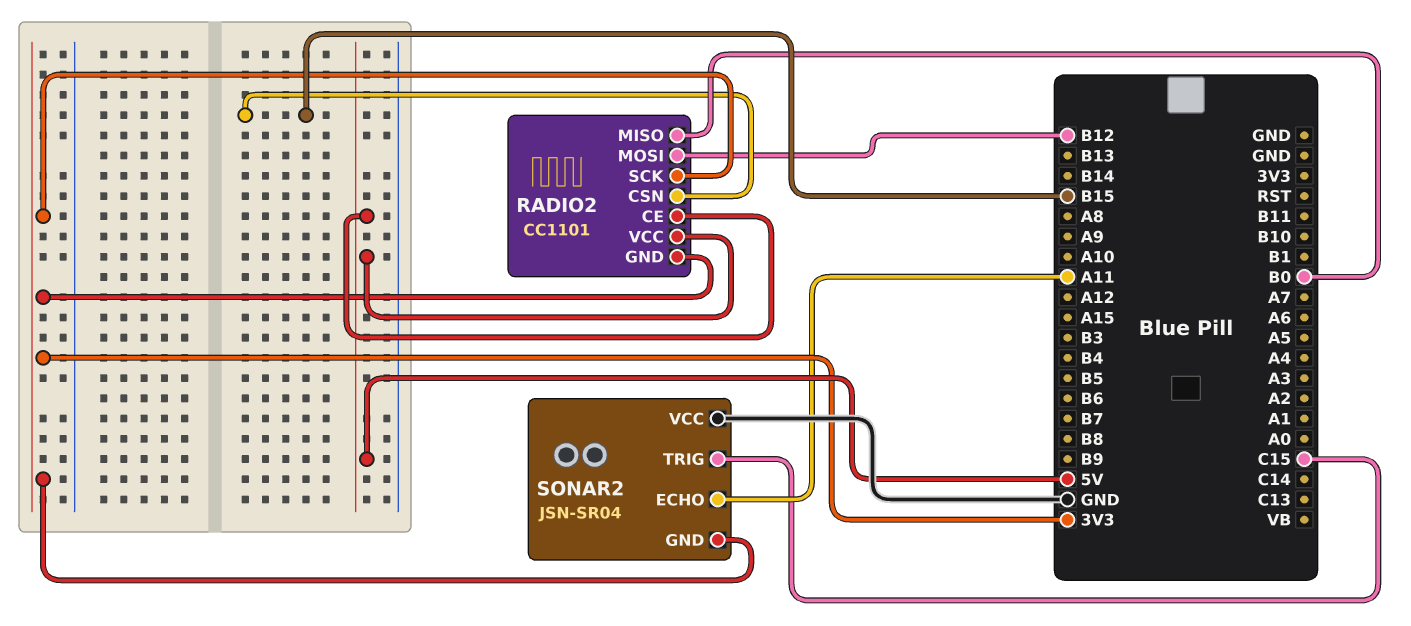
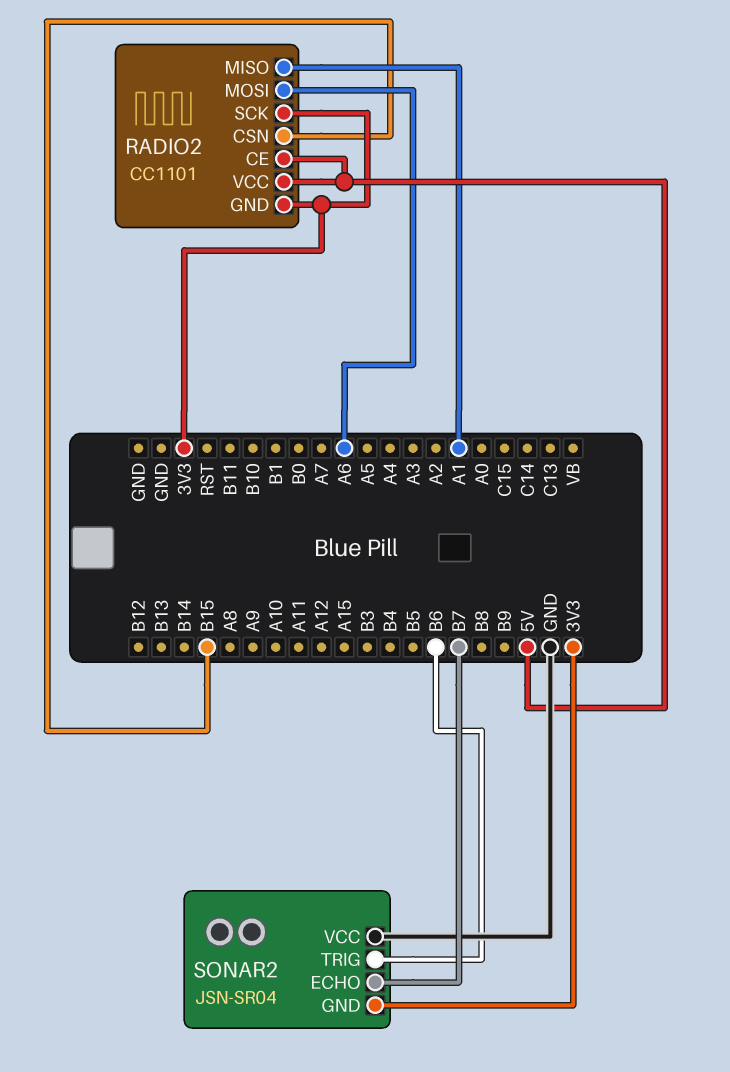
RADIO2 pin MISO: B0 -> A1
RADIO2 pin MOSI: B12 -> A6
SONAR2 pin ECHO: A11 -> B7
SONAR2 pin TRIG: C15 -> B6

